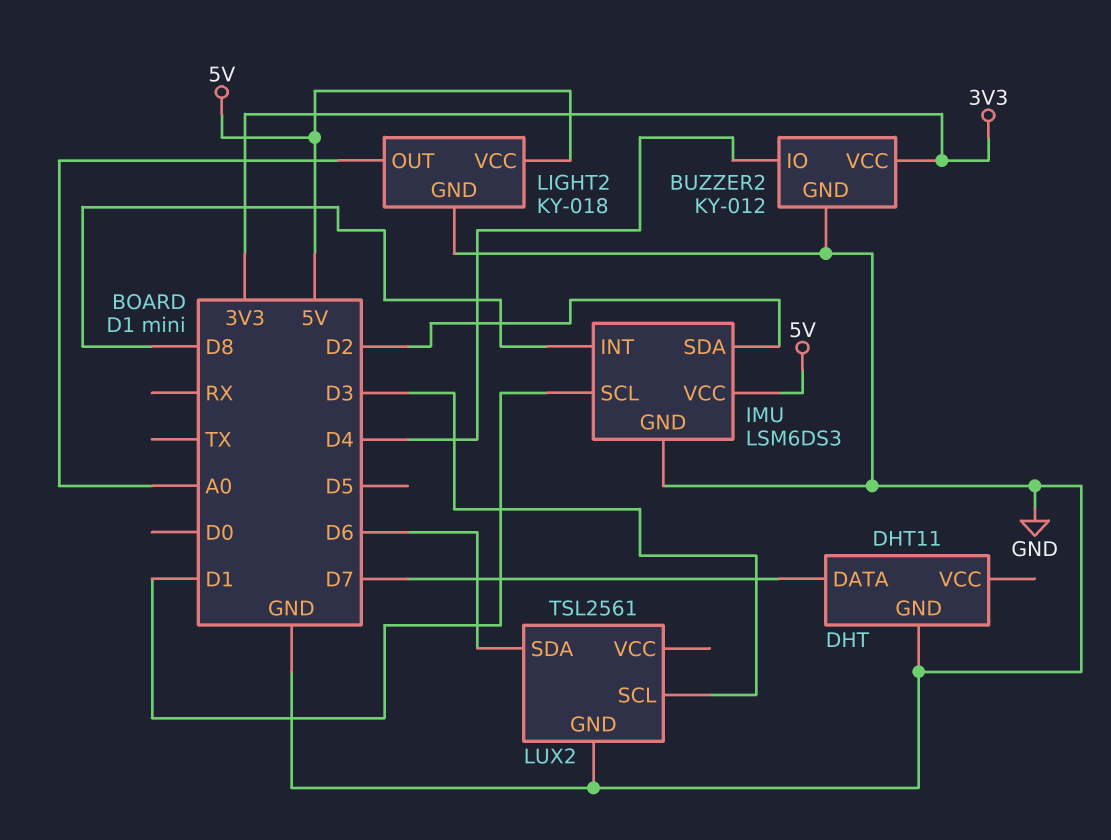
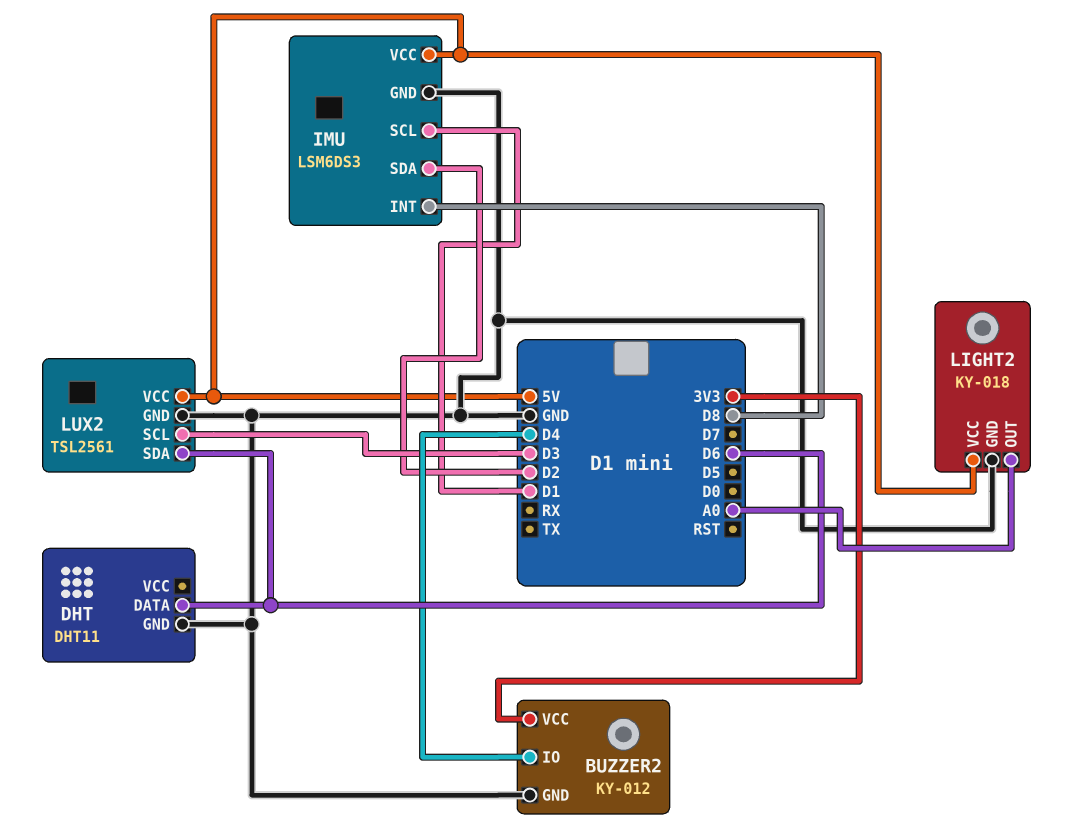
DHT pin DATA: D7 -> D6
LUX2 pin VCC: none -> 5V

